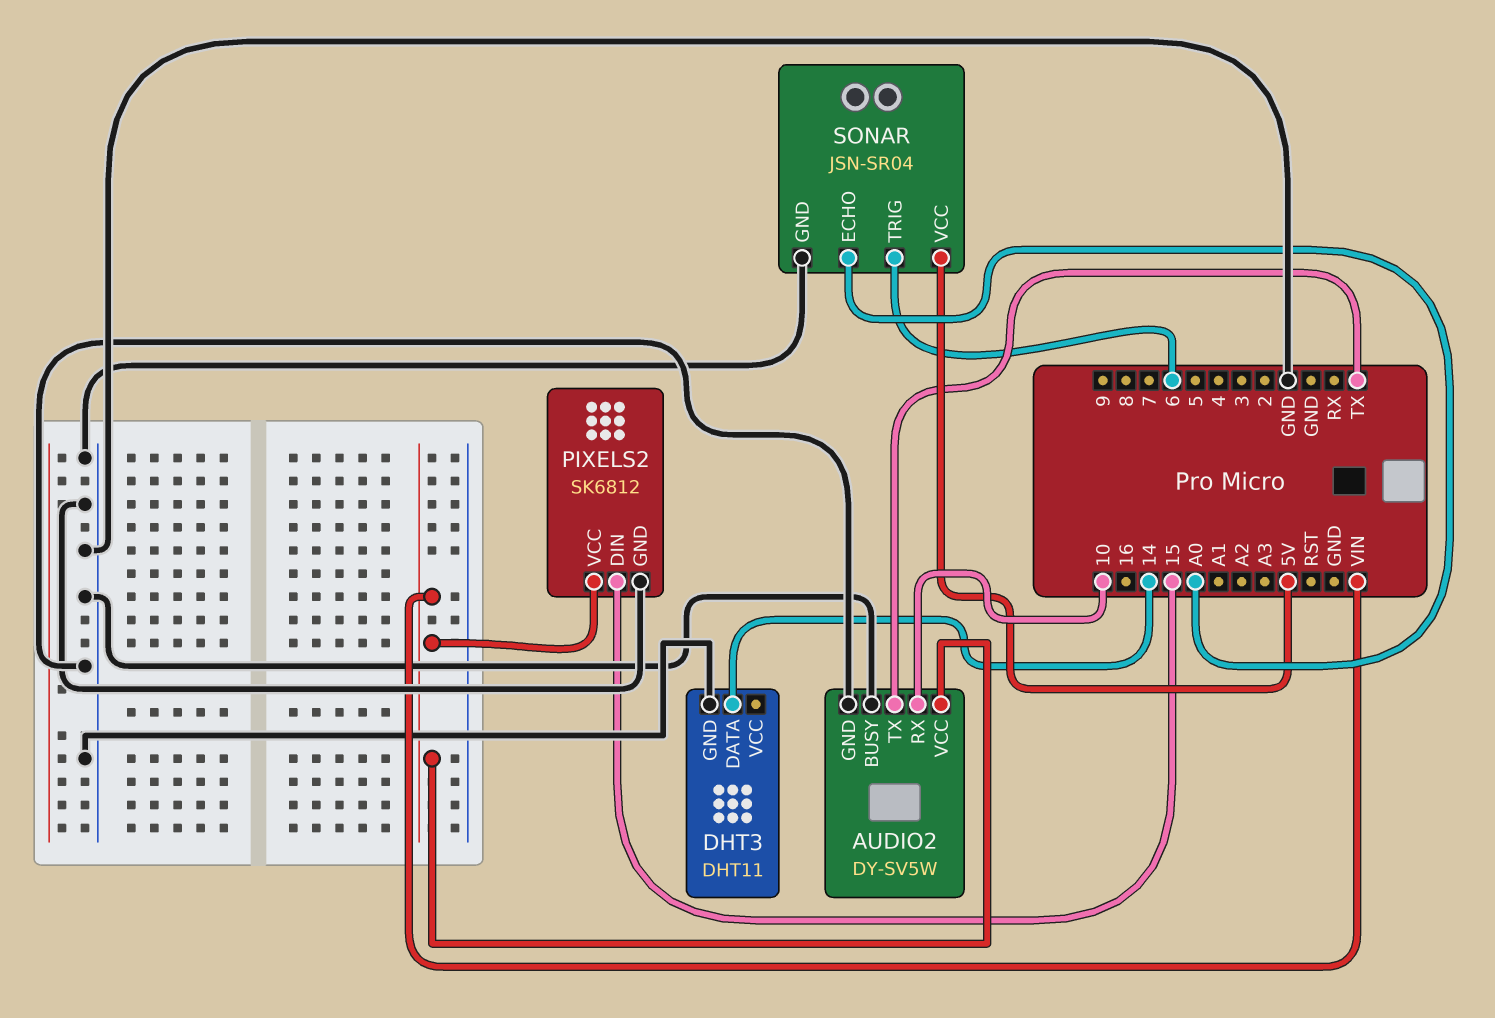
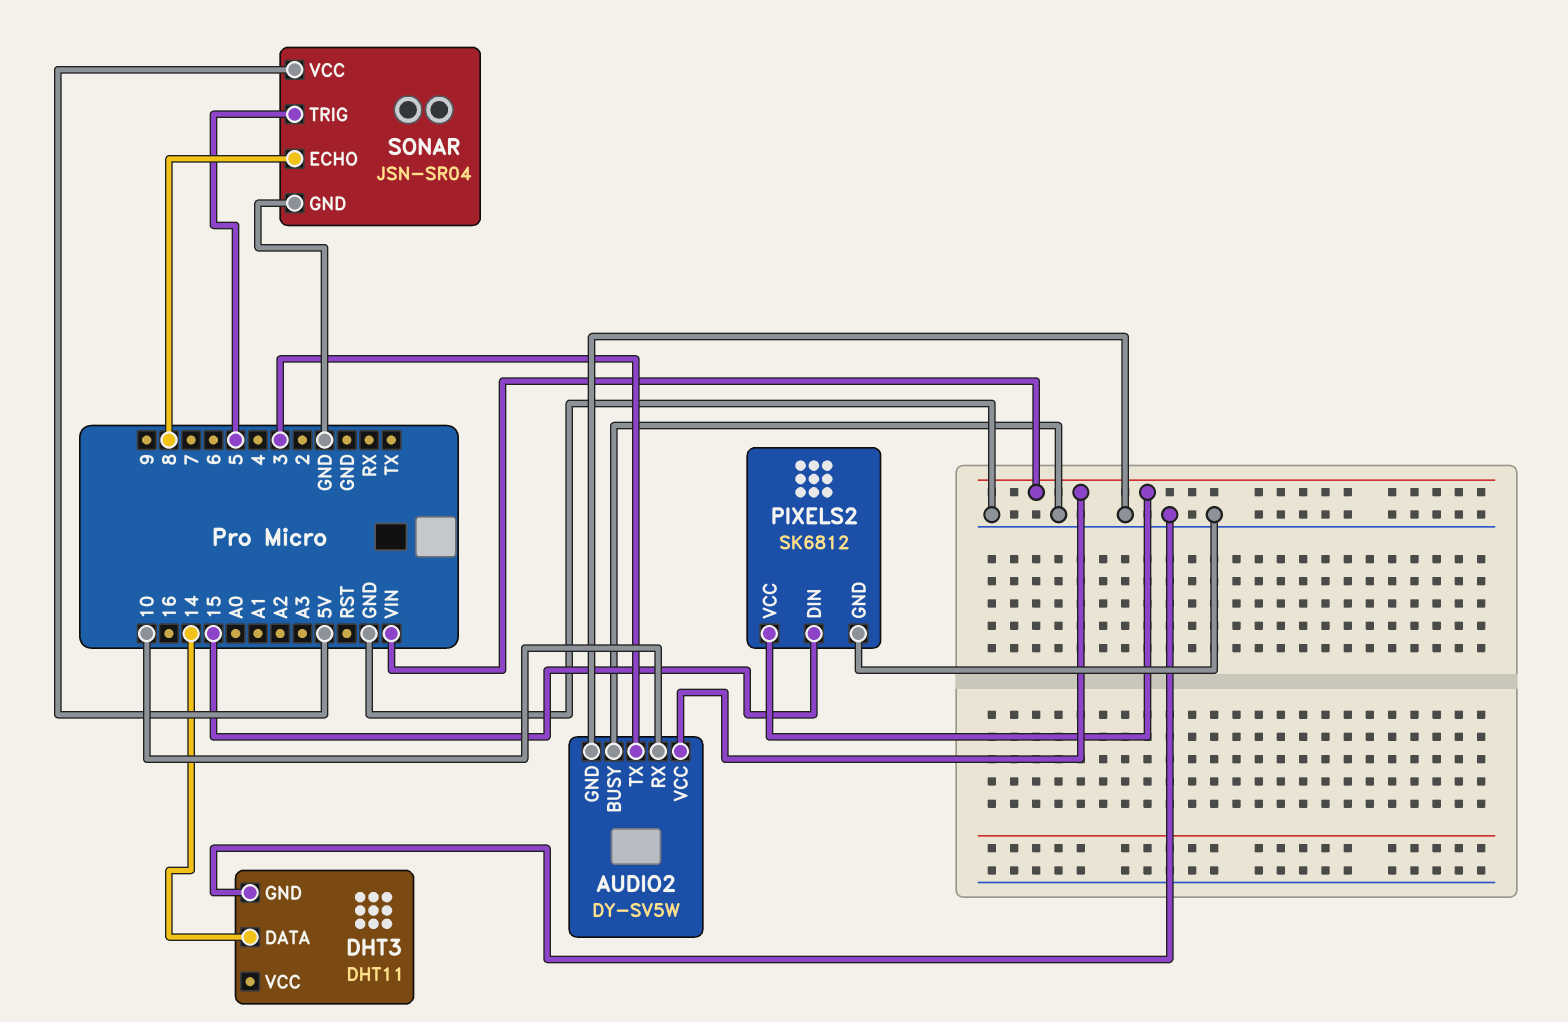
AUDIO2 pin TX: TX -> 3
SONAR pin ECHO: A0 -> 8
SONAR pin TRIG: 6 -> 5

